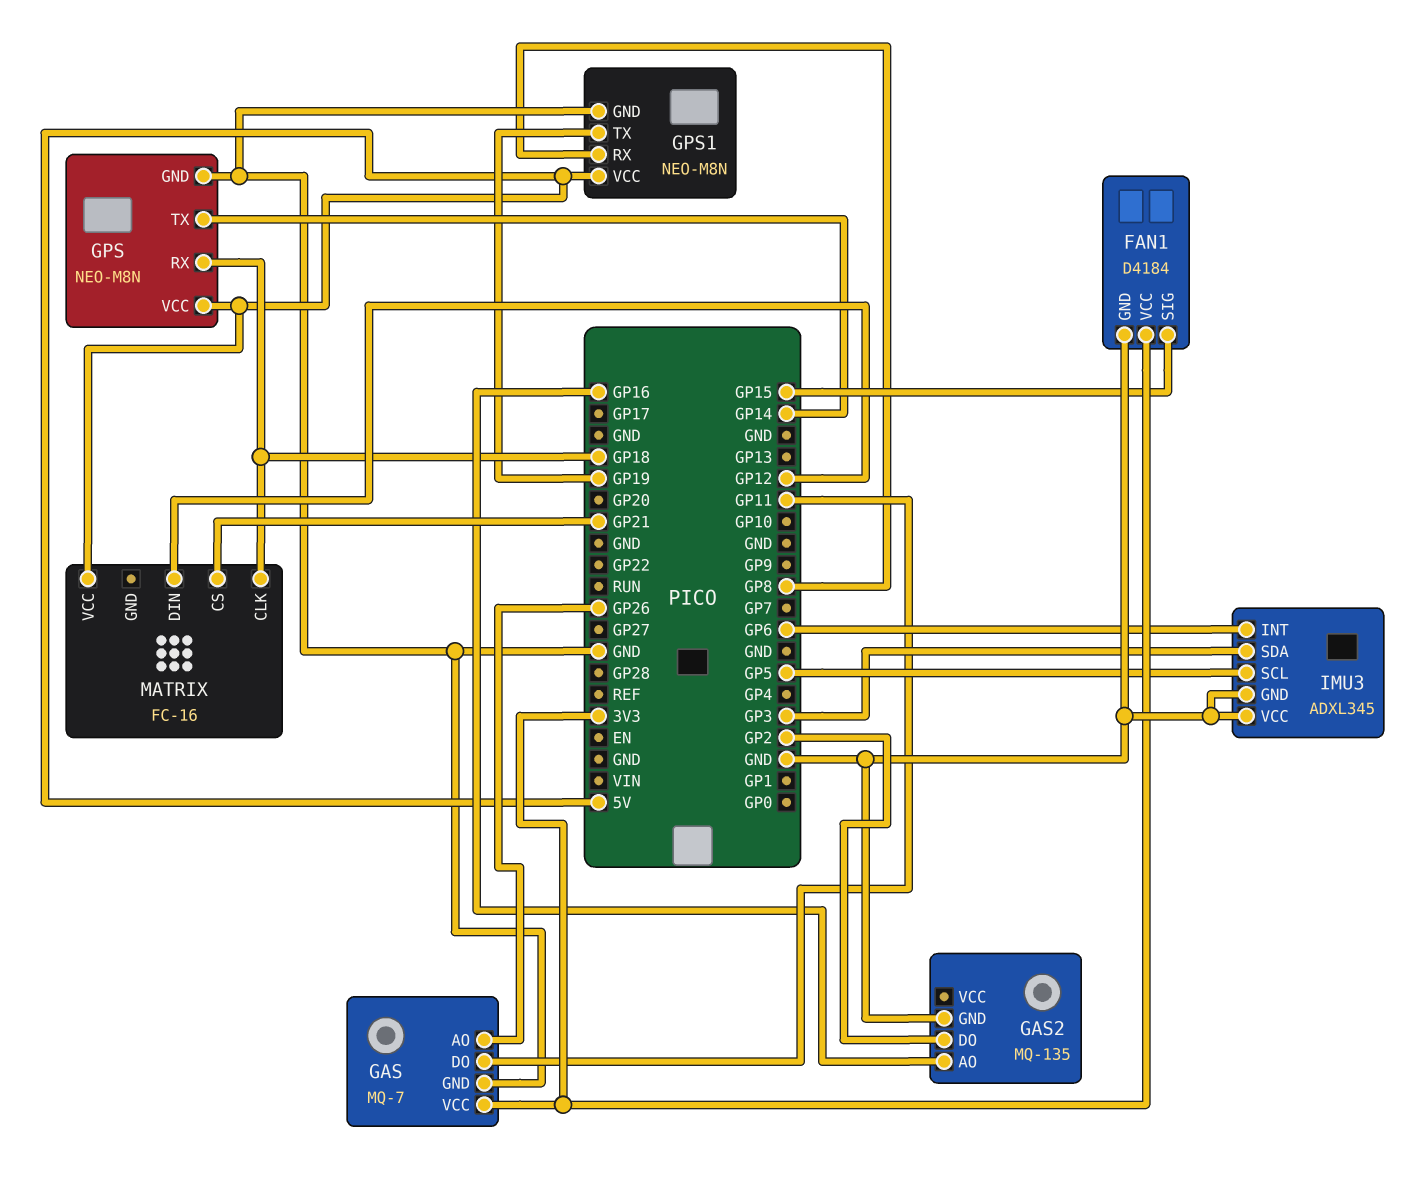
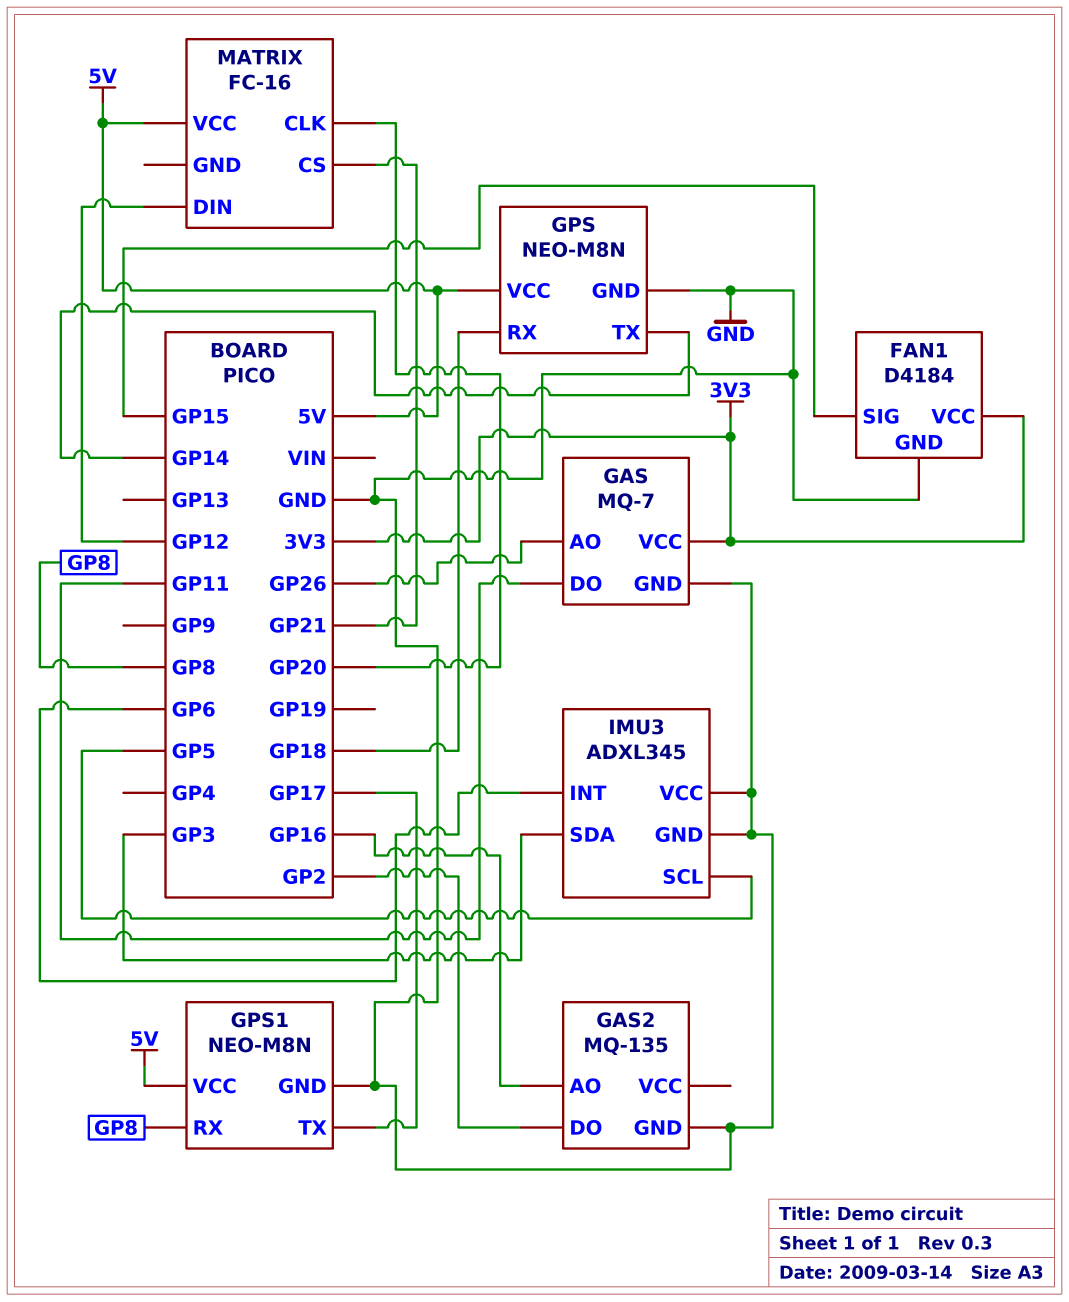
GPS1 pin TX: GP19 -> GP17
MATRIX pin CLK: GP18 -> GP20

